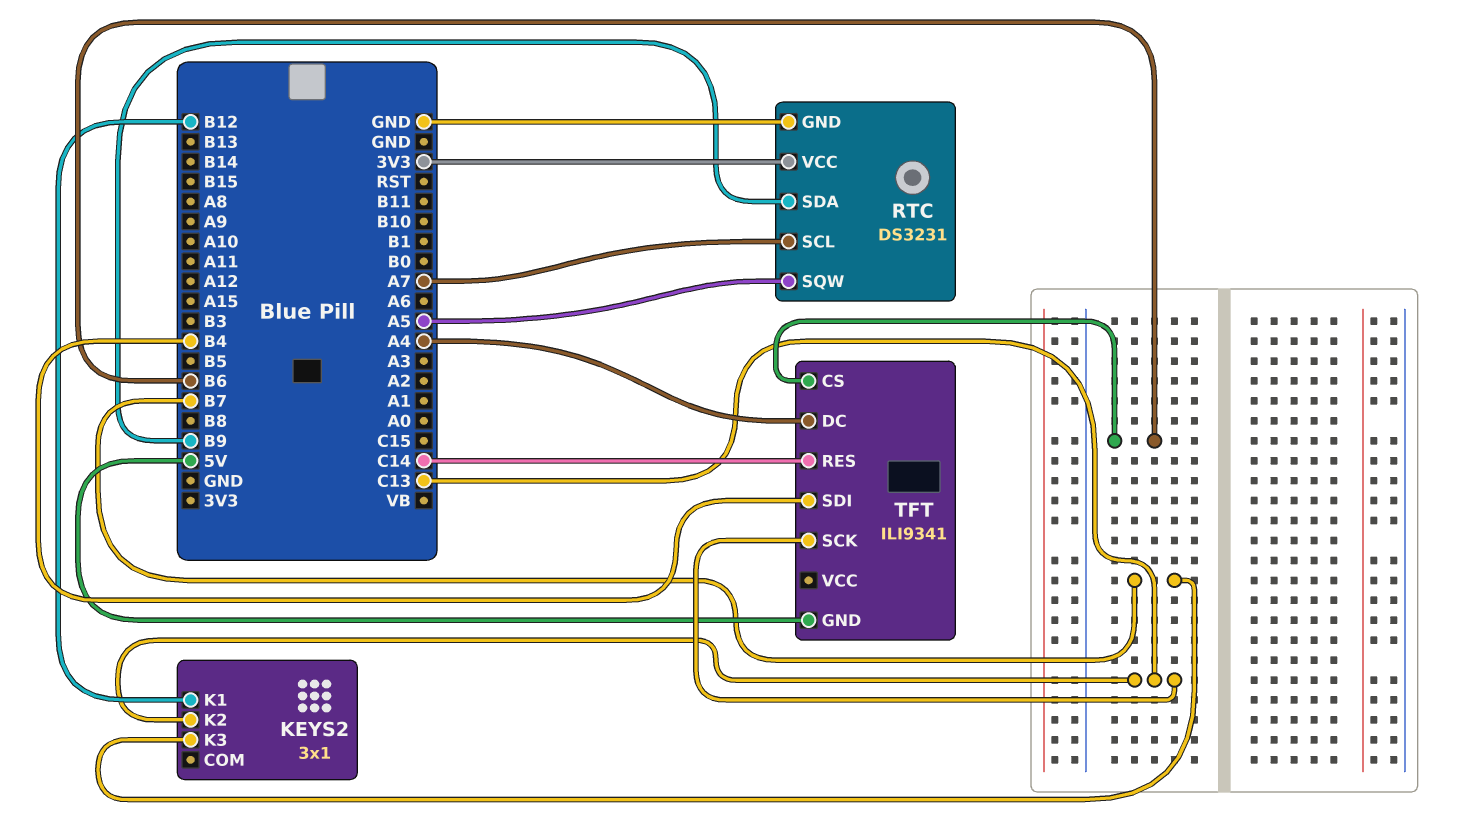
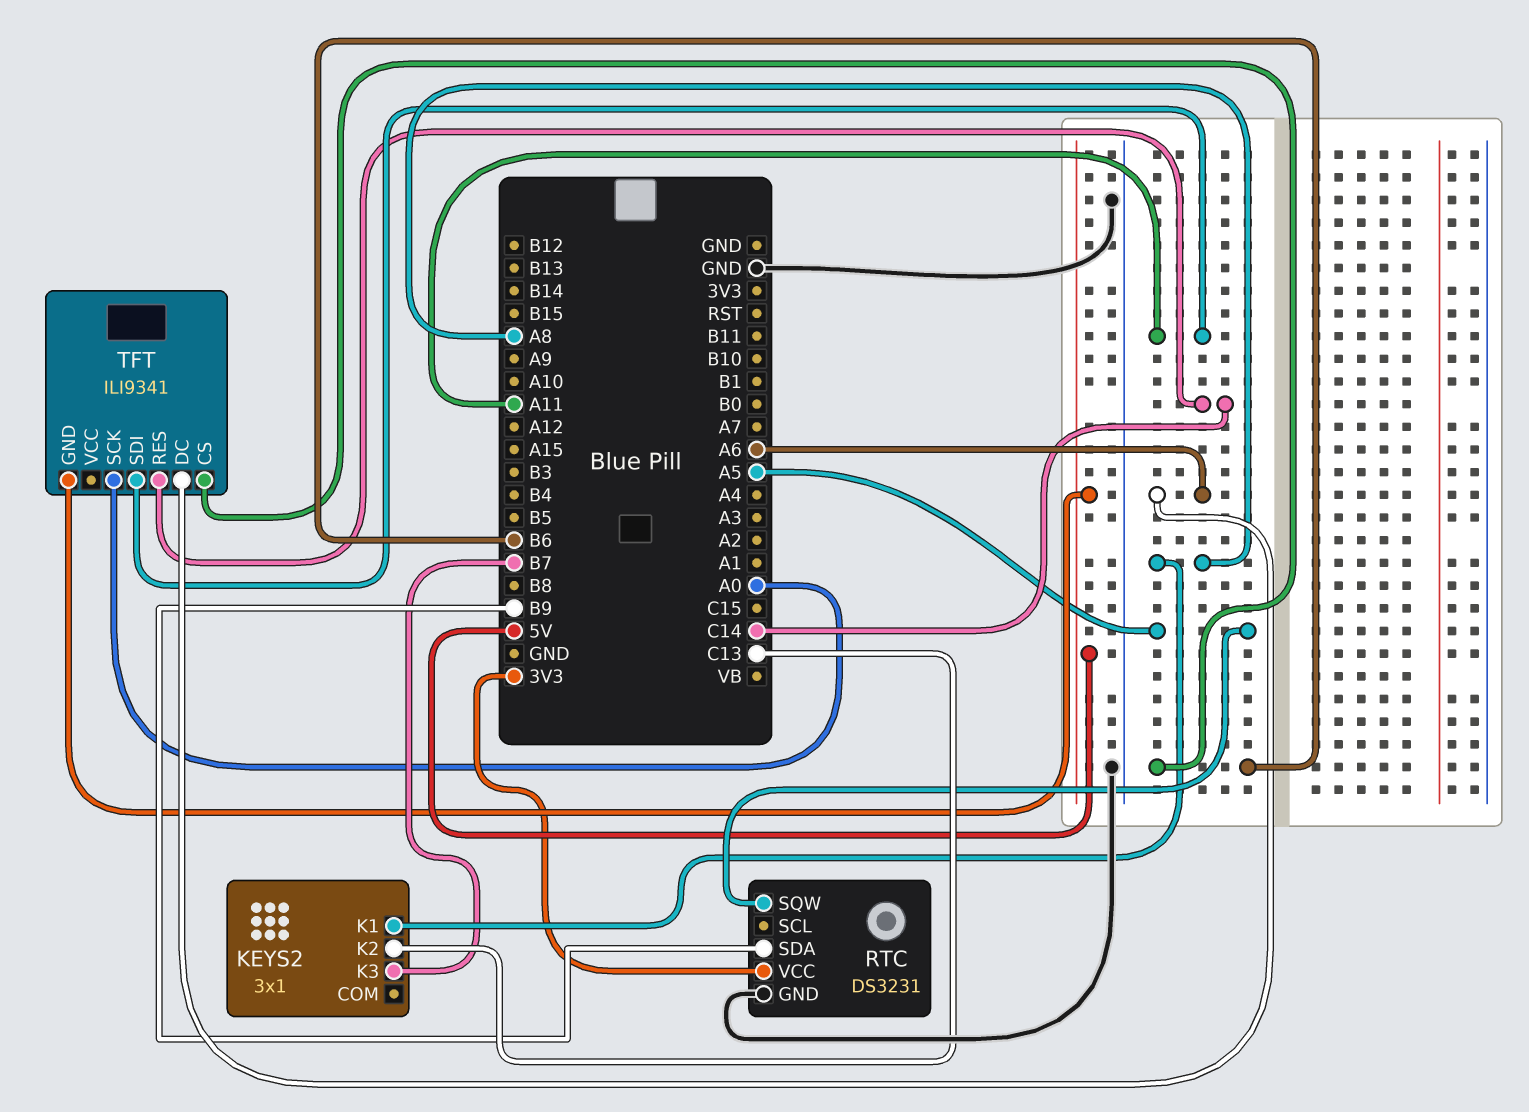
KEYS2 pin K1: B12 -> A8
RTC pin SCL: A7 -> none
TFT pin DC: A4 -> A6
TFT pin SCK: C13 -> A0
TFT pin SDI: B4 -> A11

